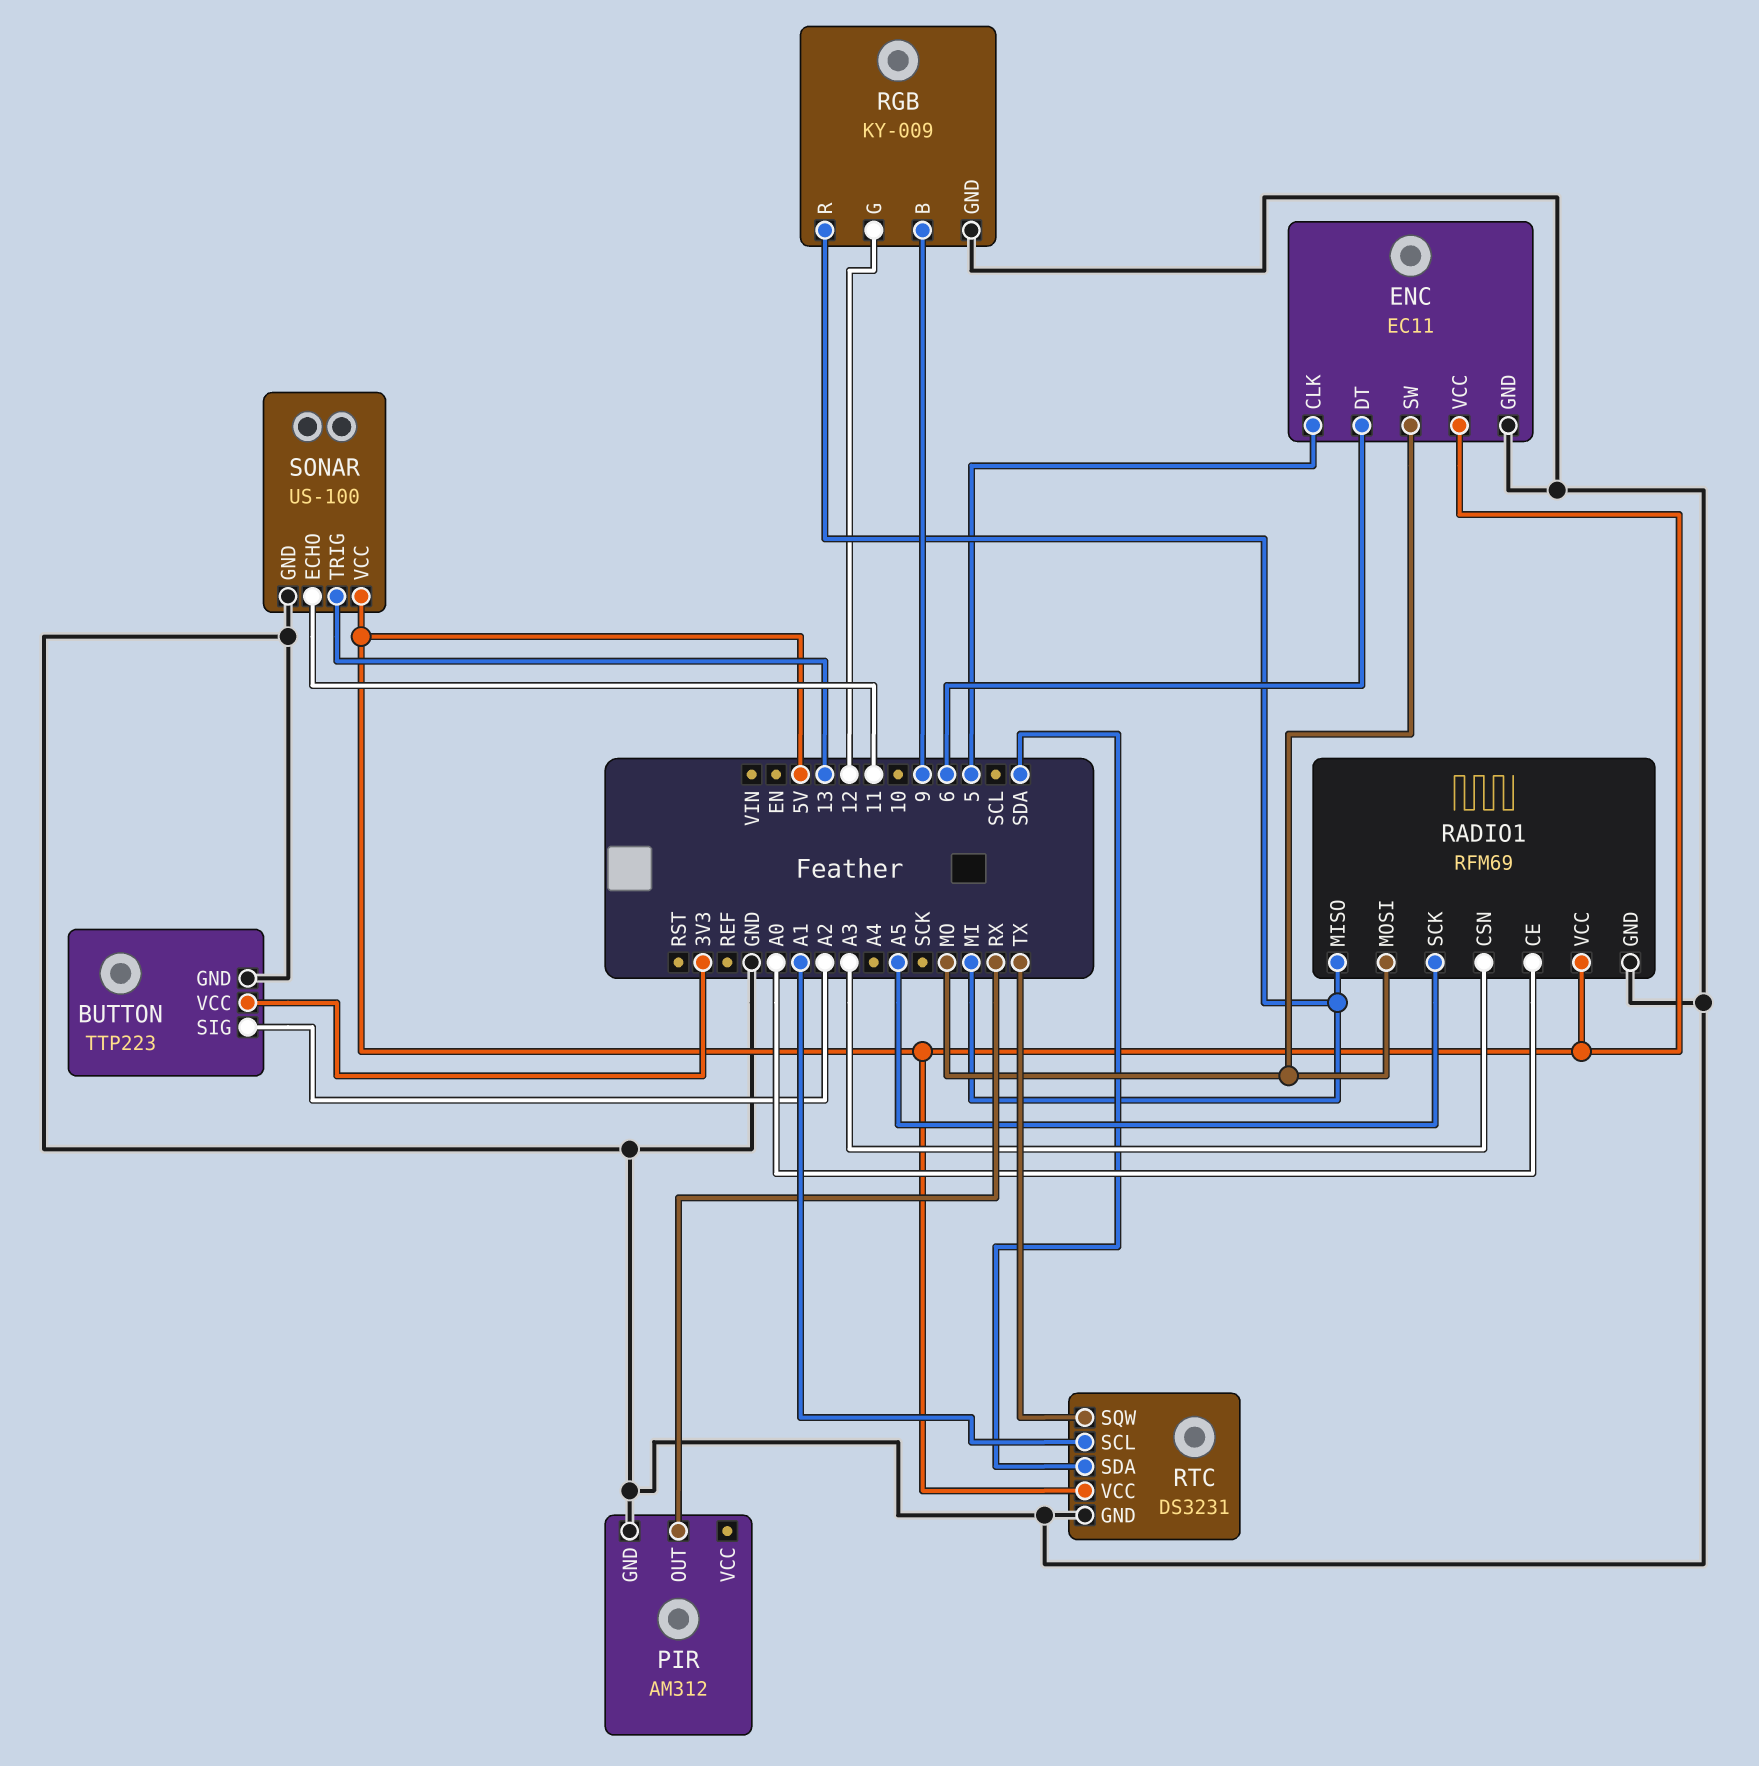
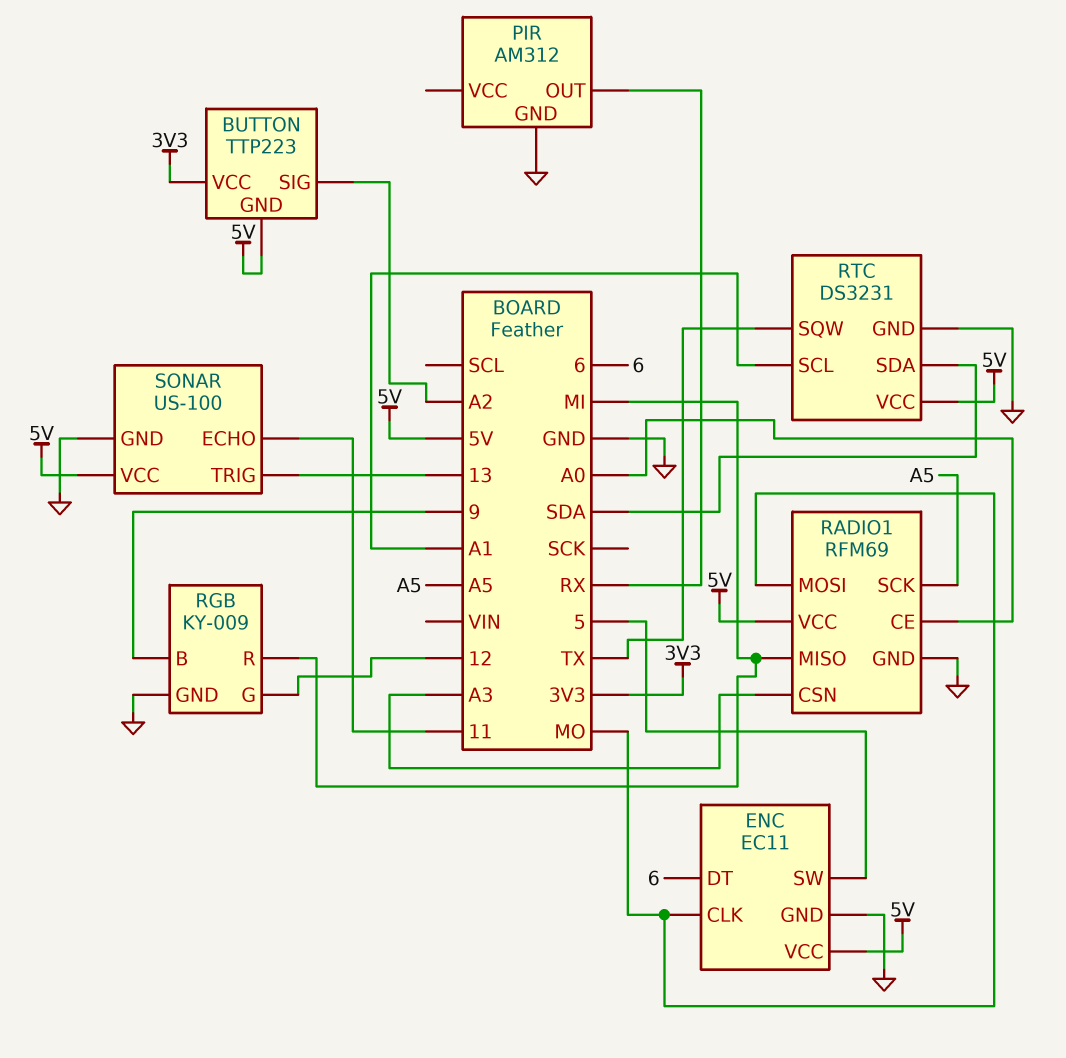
BUTTON pin GND: GND -> 5V
ENC pin CLK: 5 -> MO
ENC pin SW: MO -> 5

